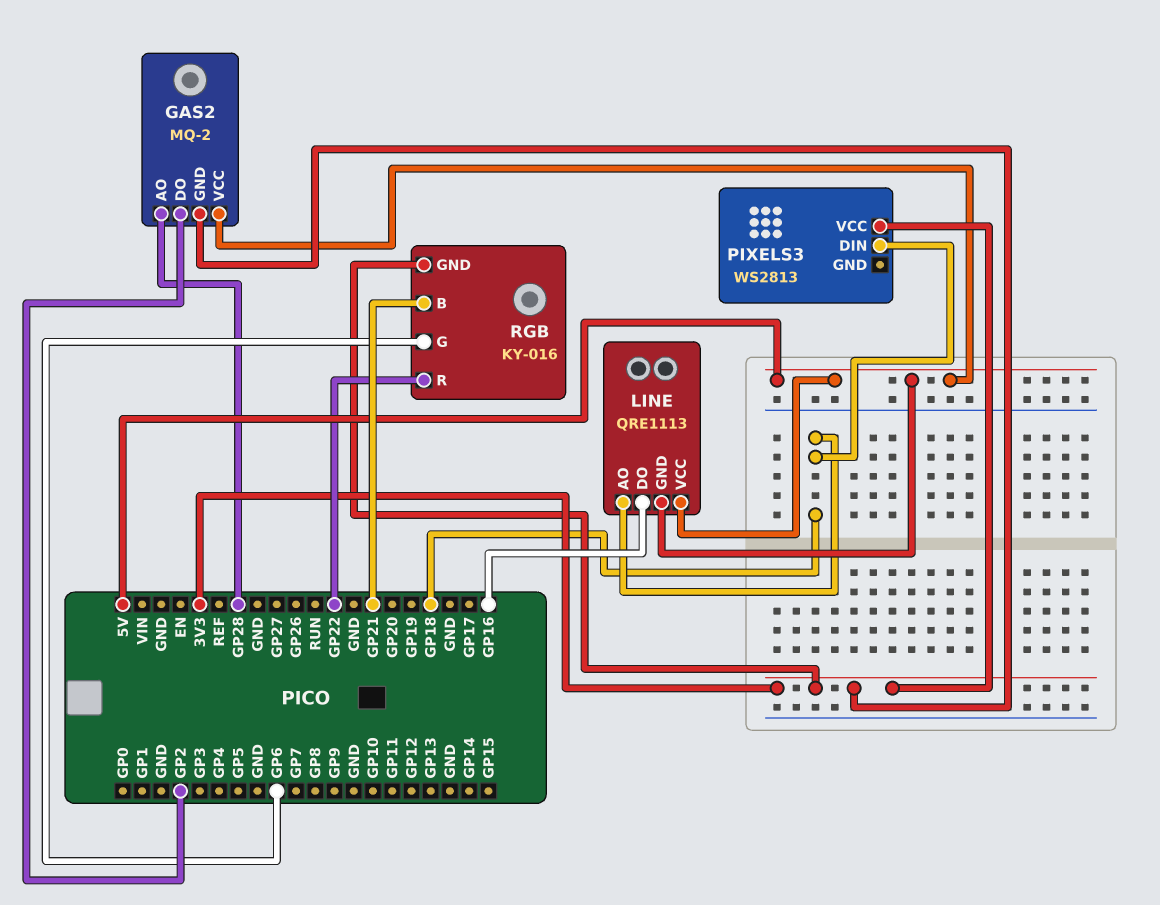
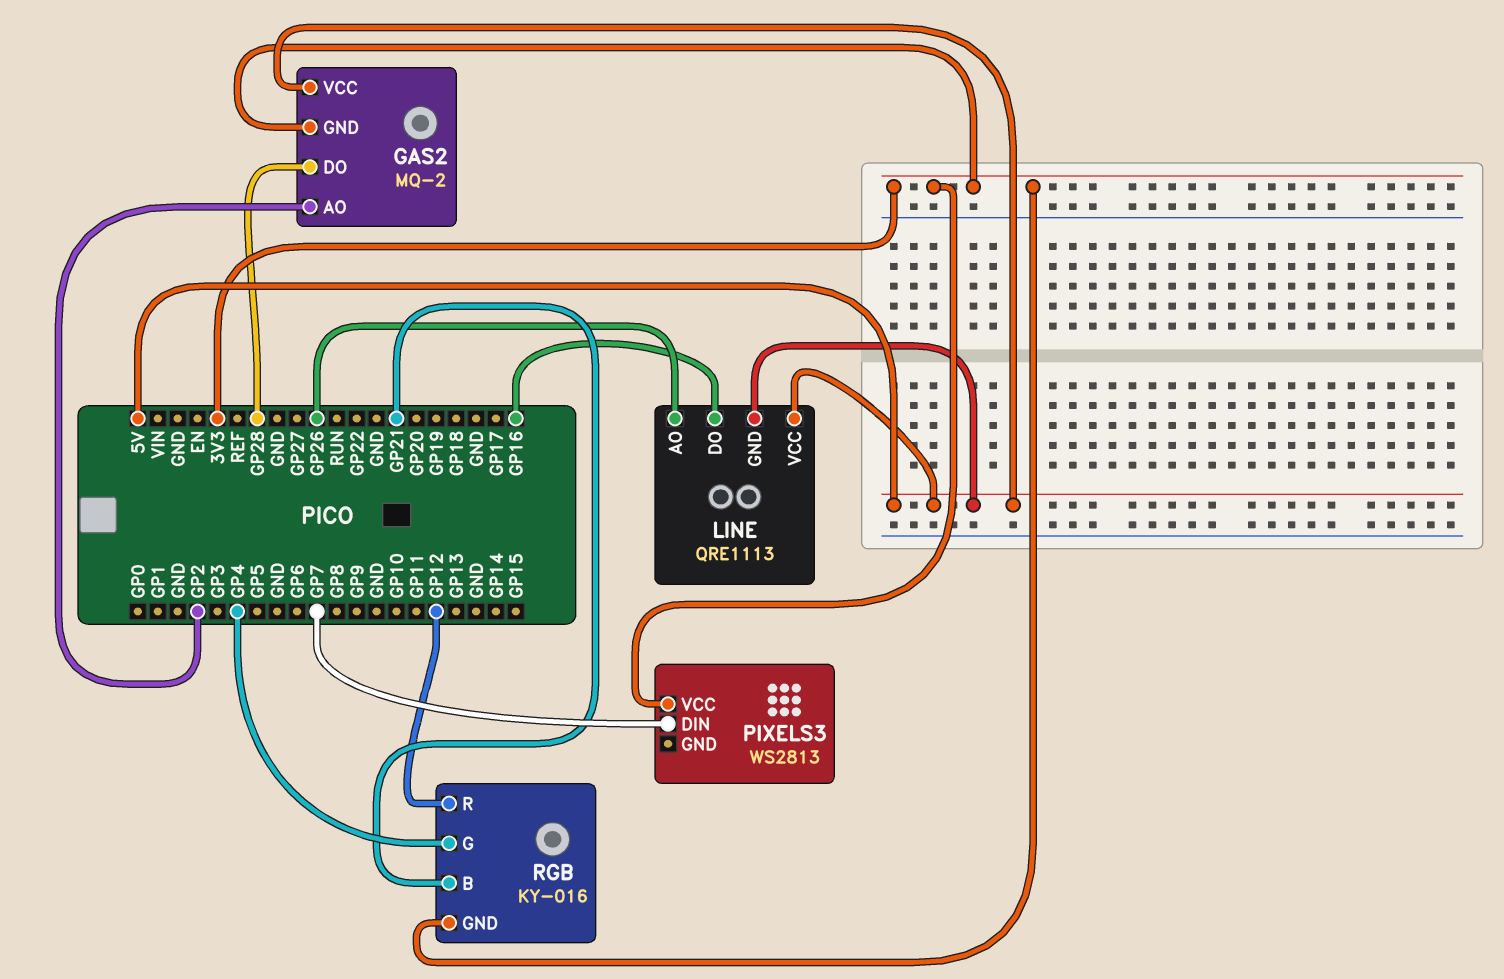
GAS2 pin AO: GP28 -> GP2
GAS2 pin DO: GP2 -> GP28
LINE pin AO: GP18 -> GP26
PIXELS3 pin DIN: GP18 -> GP7
RGB pin G: GP6 -> GP4
RGB pin R: GP22 -> GP12

